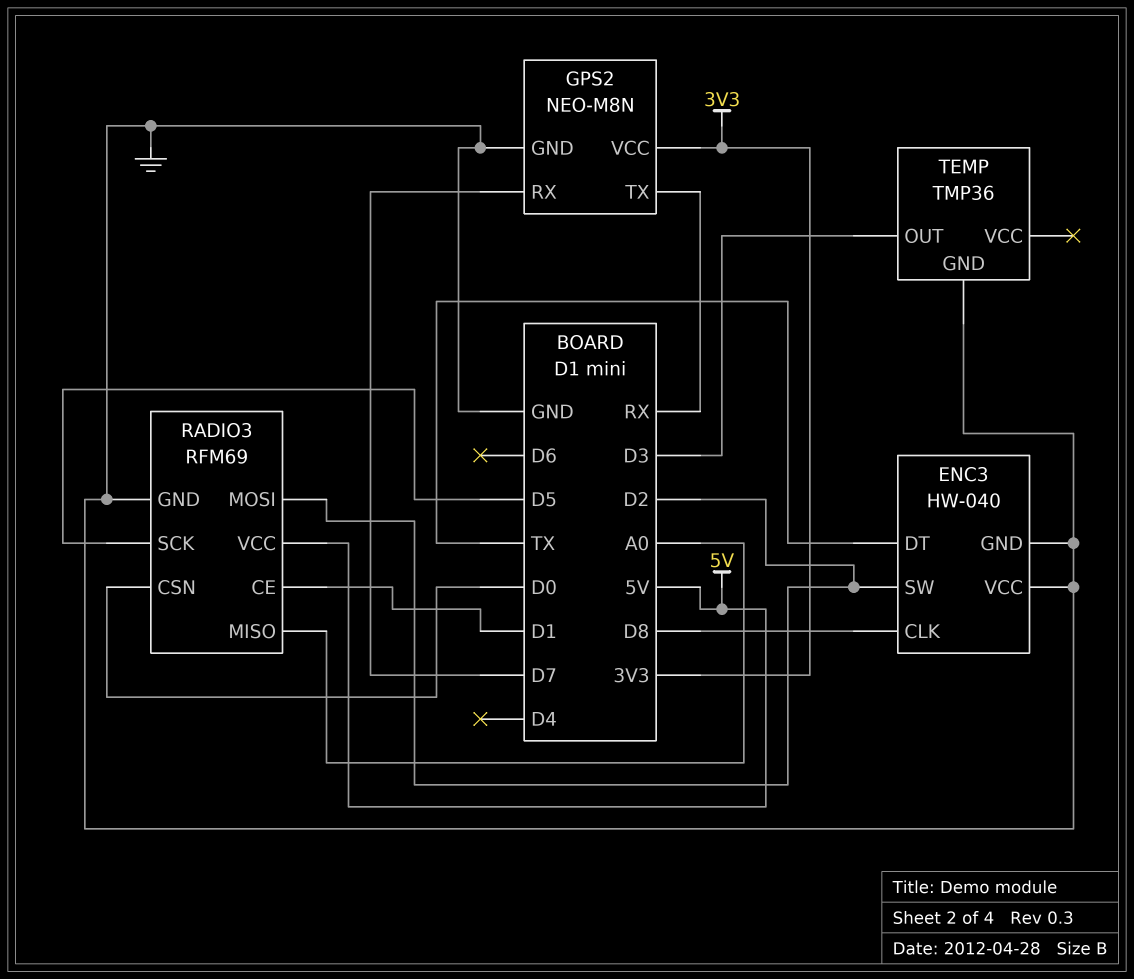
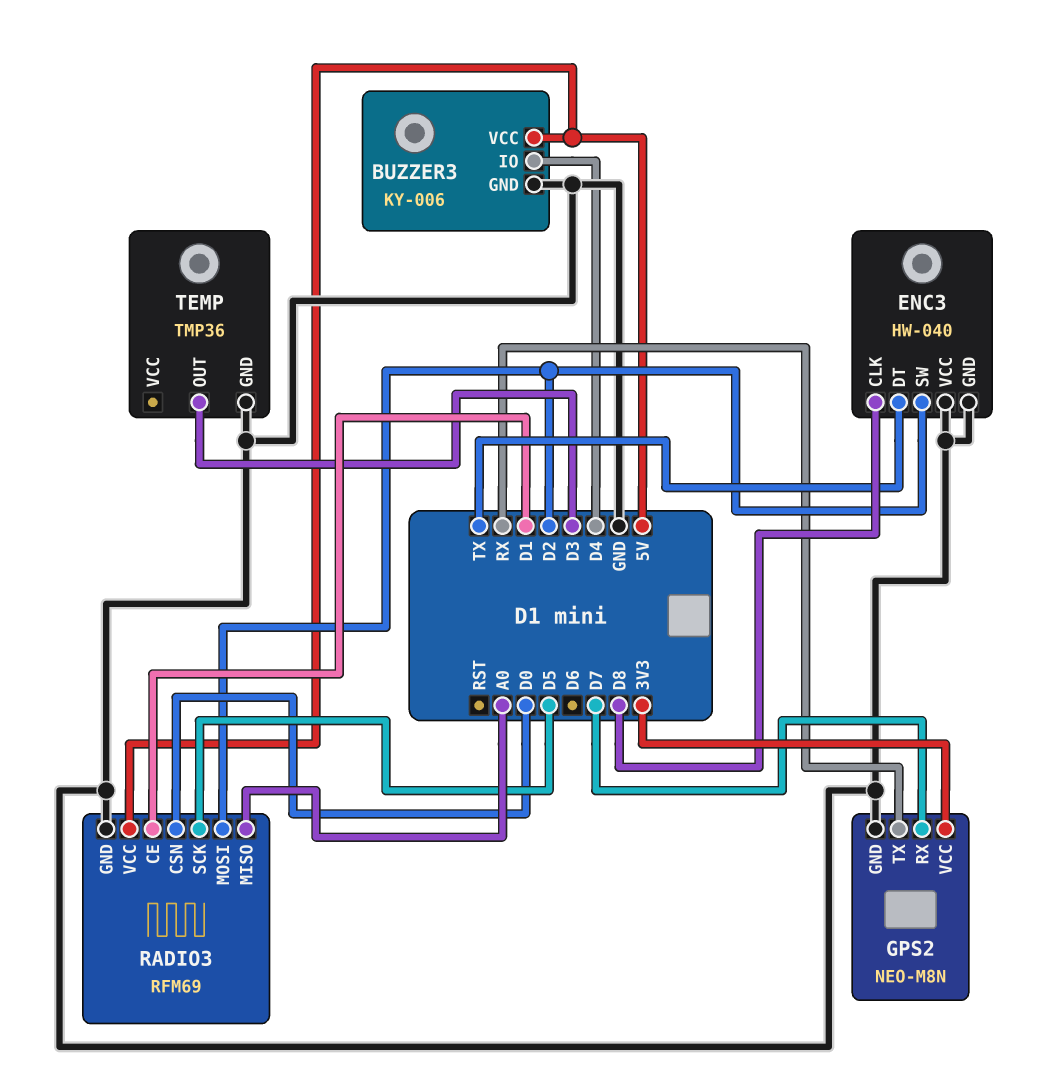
BUZZER3: none -> KY-006
BUZZER3 pin GND: none -> GND
BUZZER3 pin IO: none -> D4
BUZZER3 pin VCC: none -> 5V

